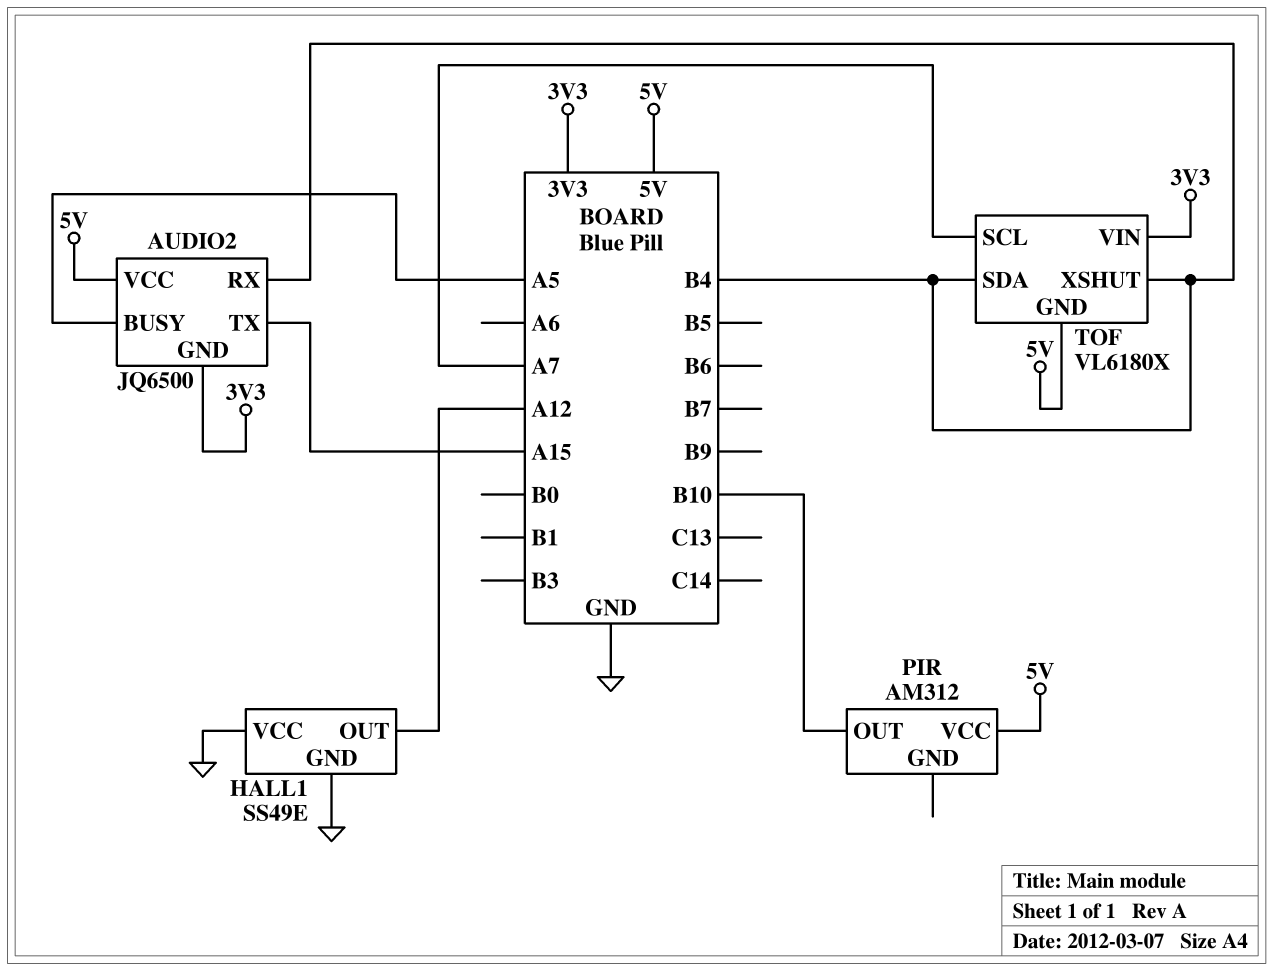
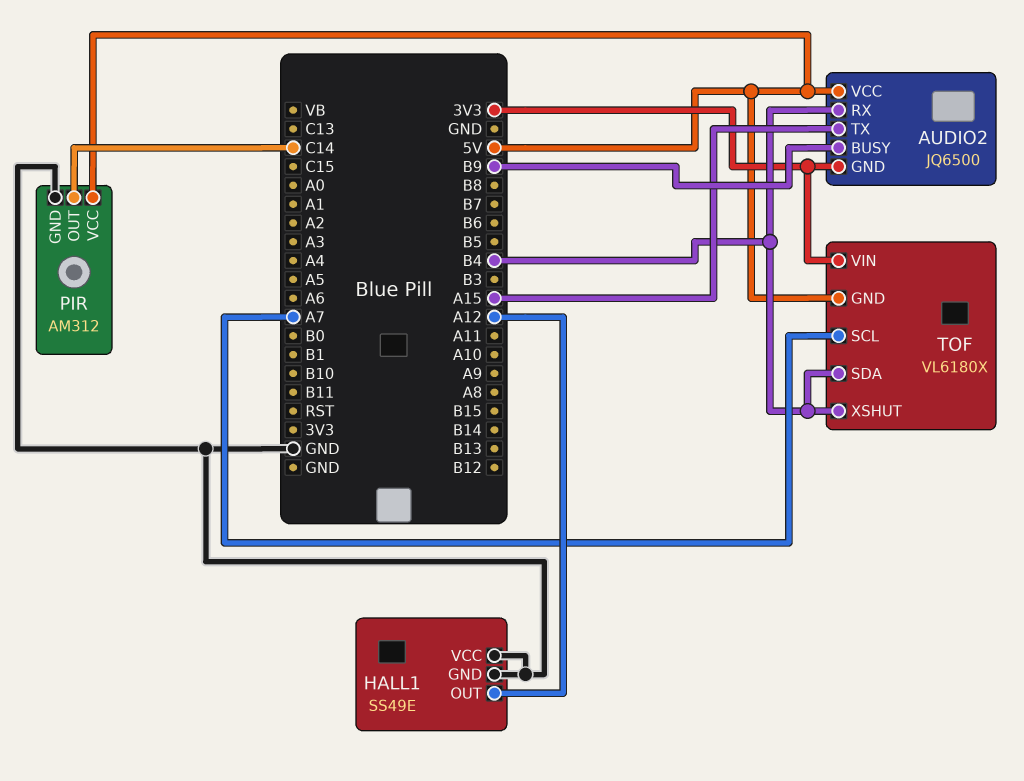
AUDIO2 pin BUSY: A5 -> B9
PIR pin GND: none -> GND
PIR pin OUT: B10 -> C14

